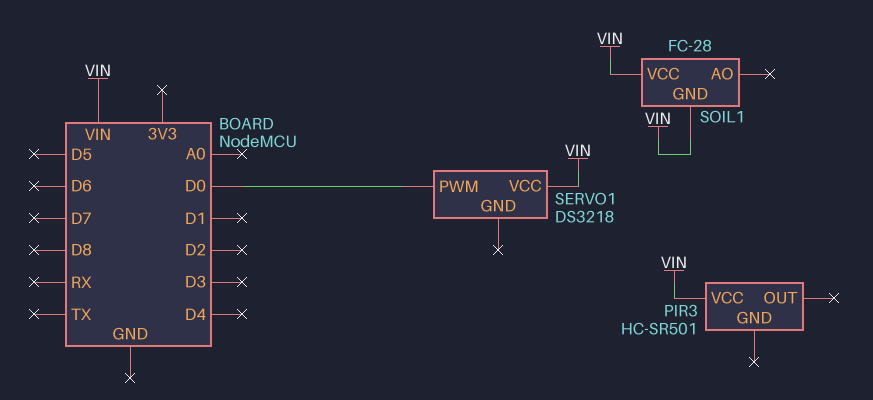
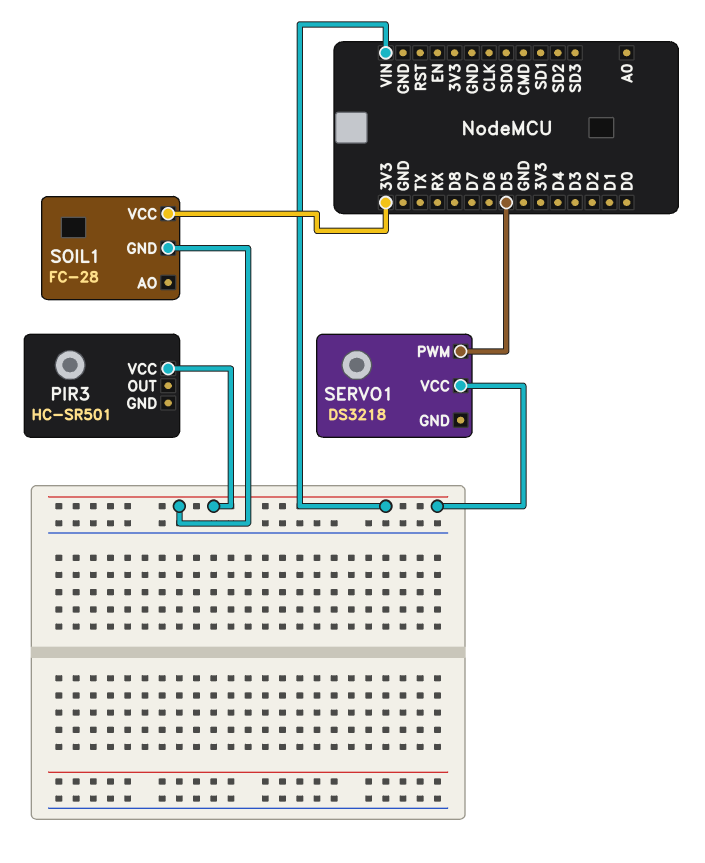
SERVO1 pin PWM: D0 -> D5
SOIL1 pin VCC: VIN -> 3V3

